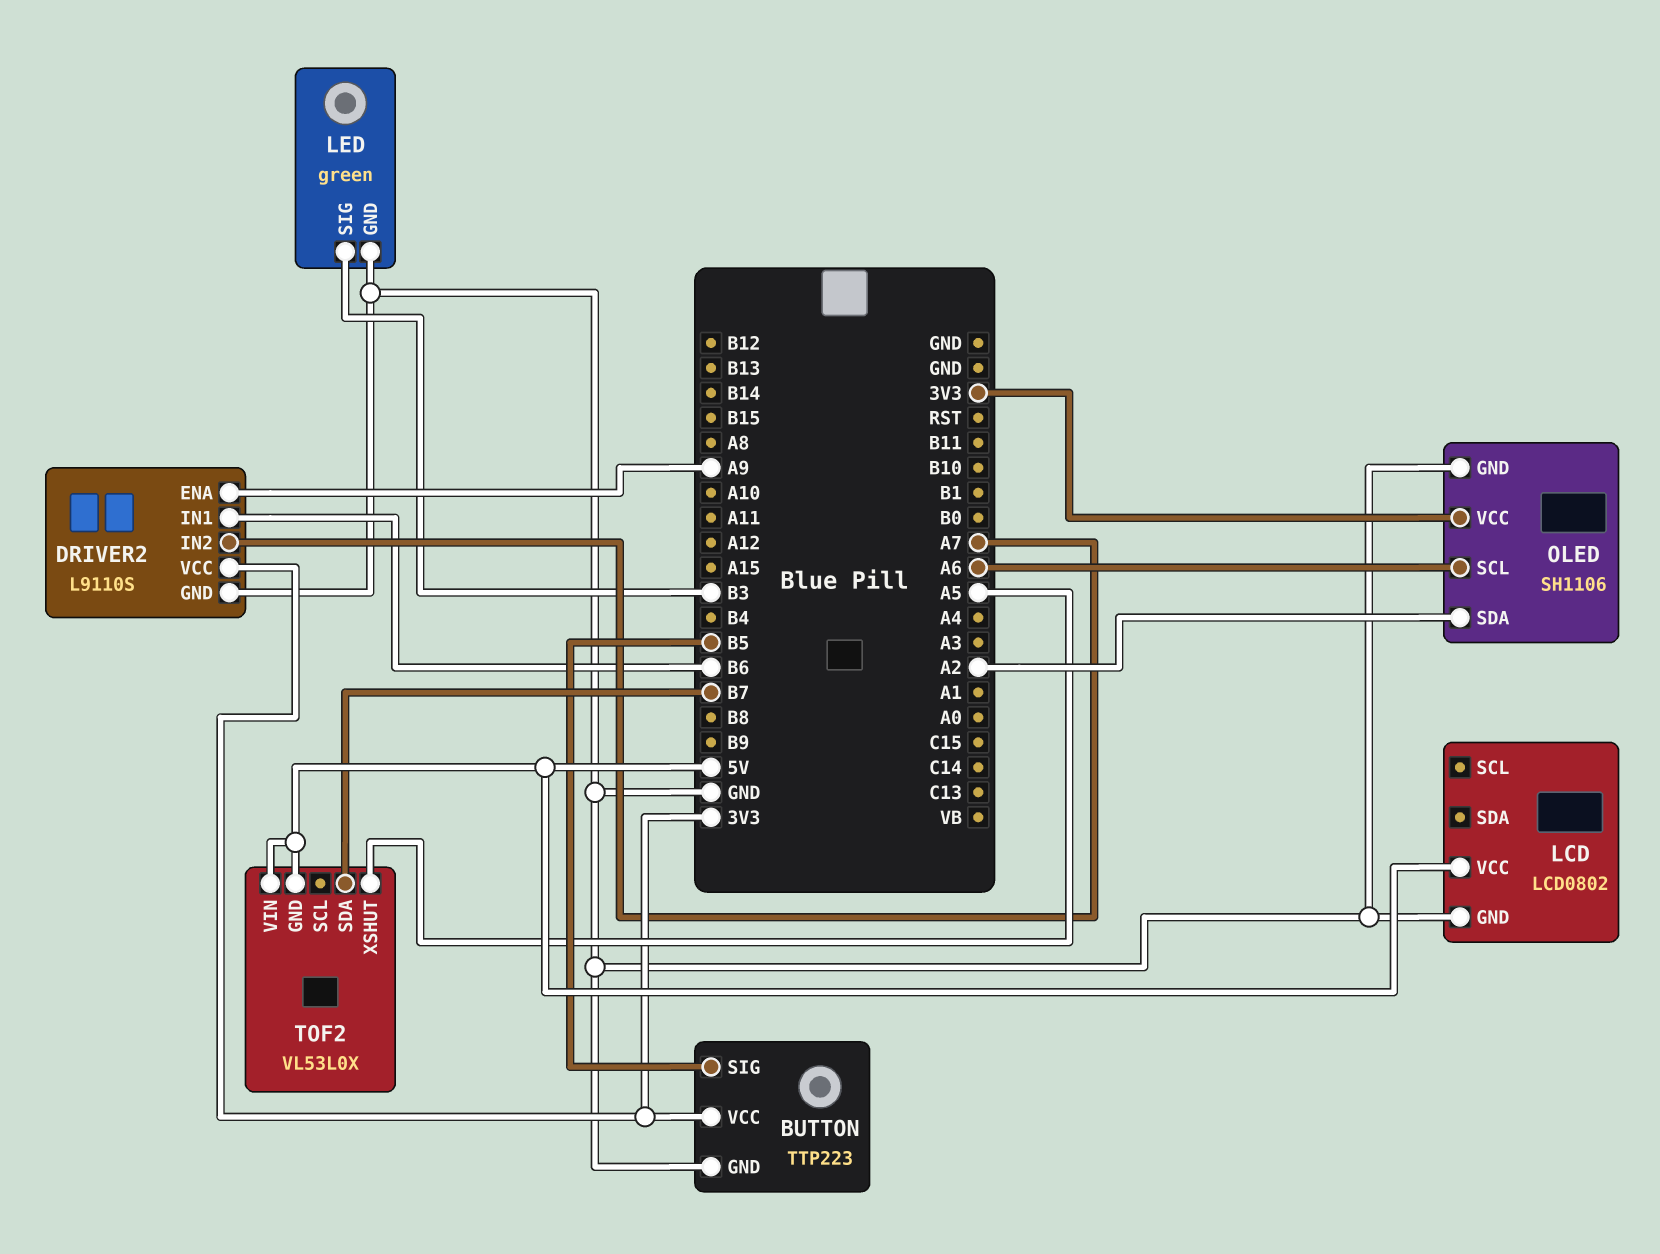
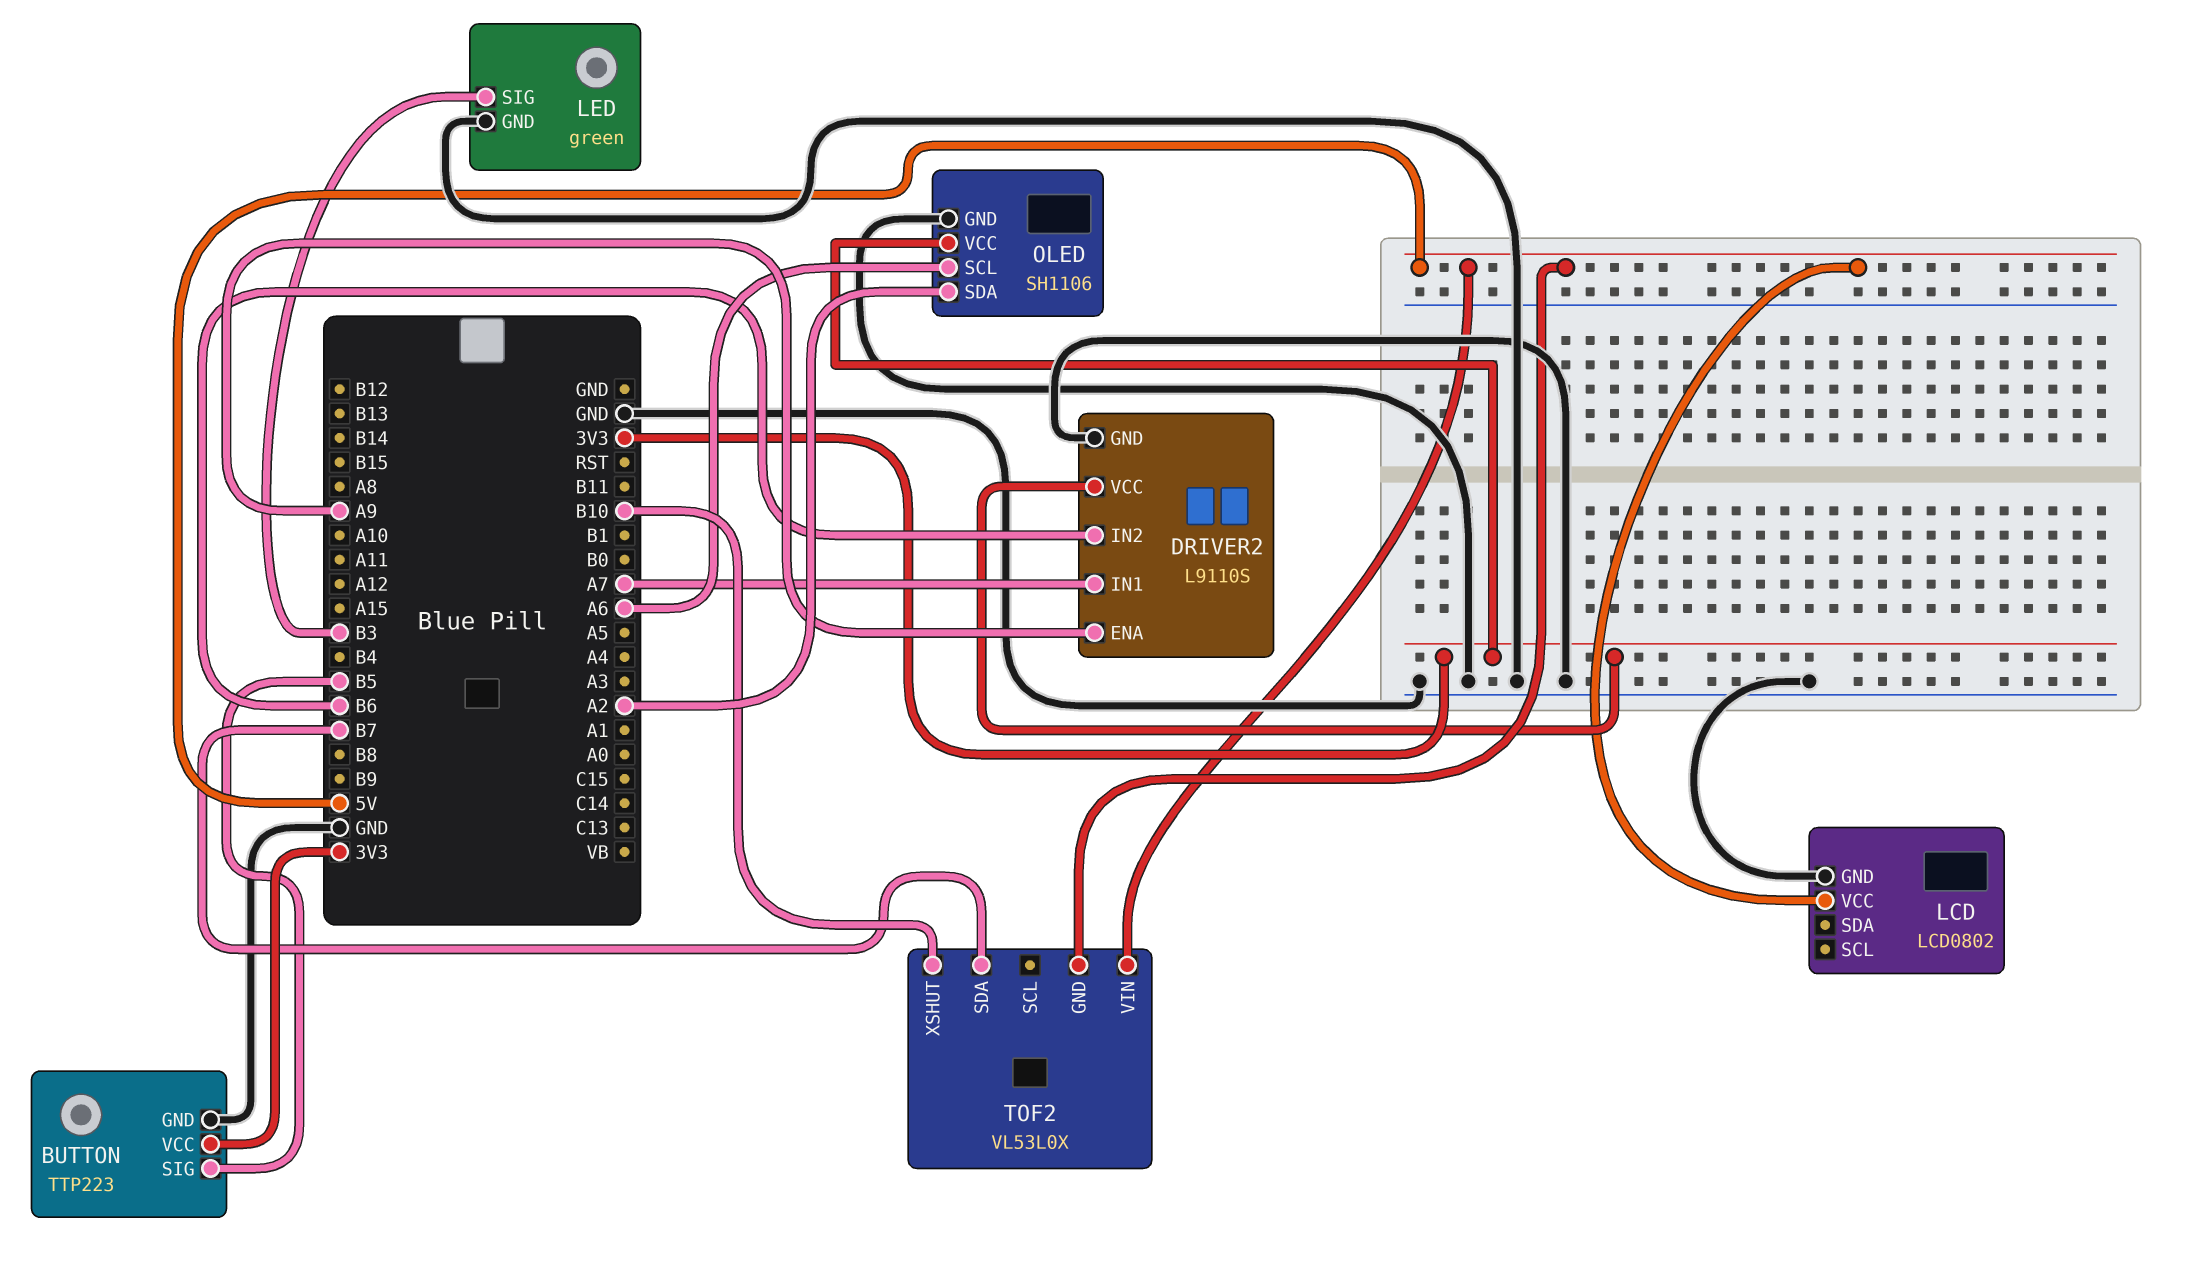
DRIVER2 pin IN1: B6 -> A7
DRIVER2 pin IN2: A7 -> B6
TOF2 pin XSHUT: A5 -> B10

